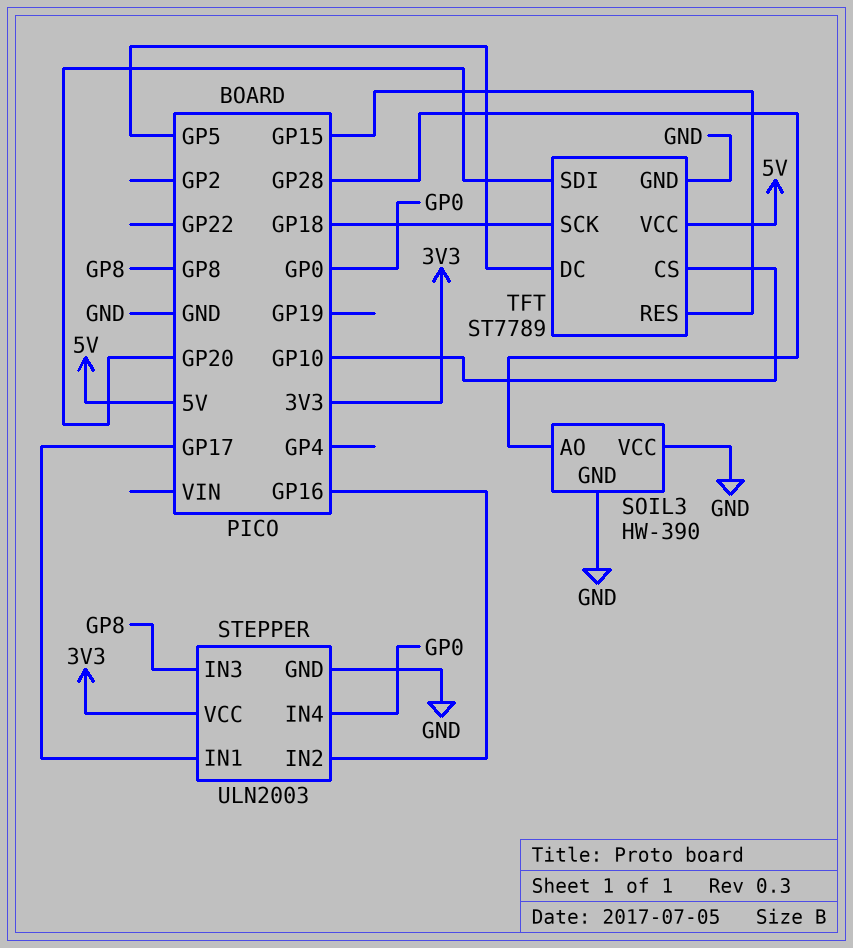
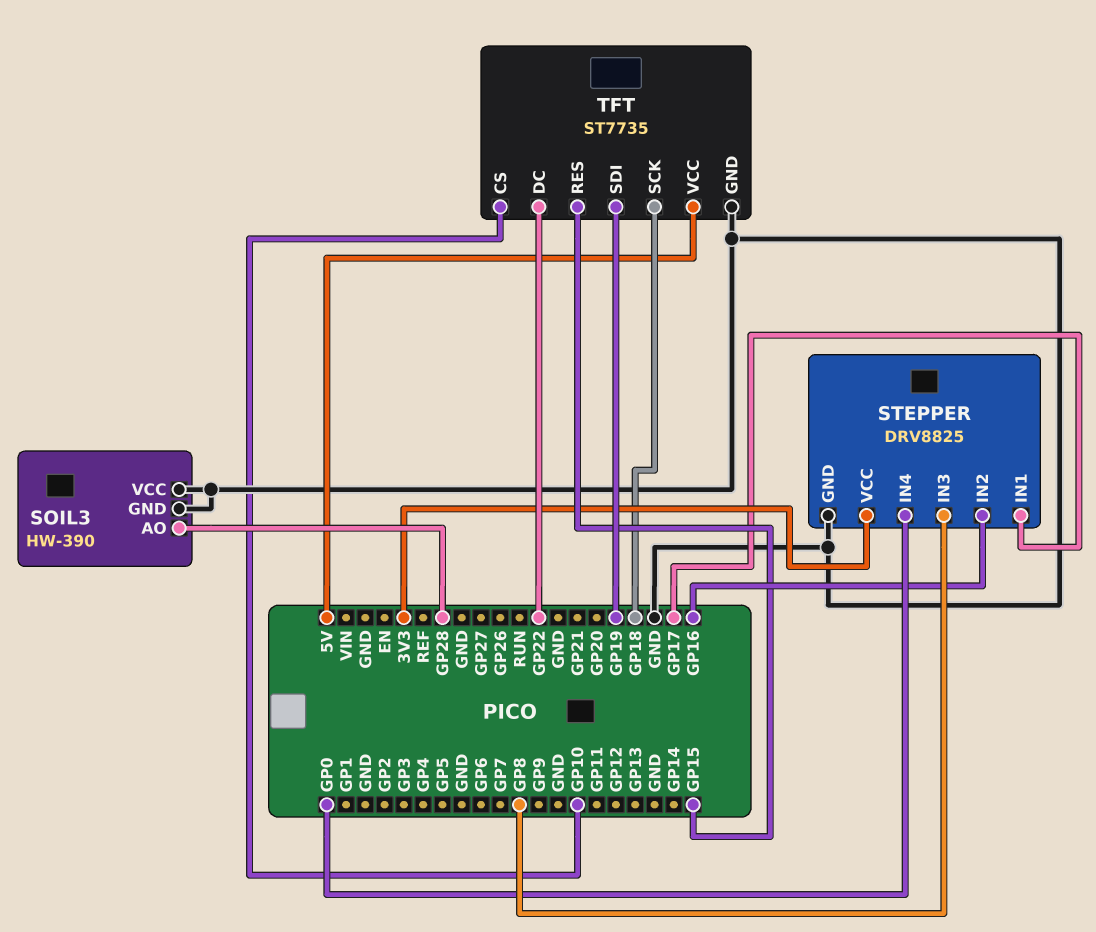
STEPPER: ULN2003 -> DRV8825
TFT: ST7789 -> ST7735
TFT pin DC: GP5 -> GP22
TFT pin SDI: GP20 -> GP19

